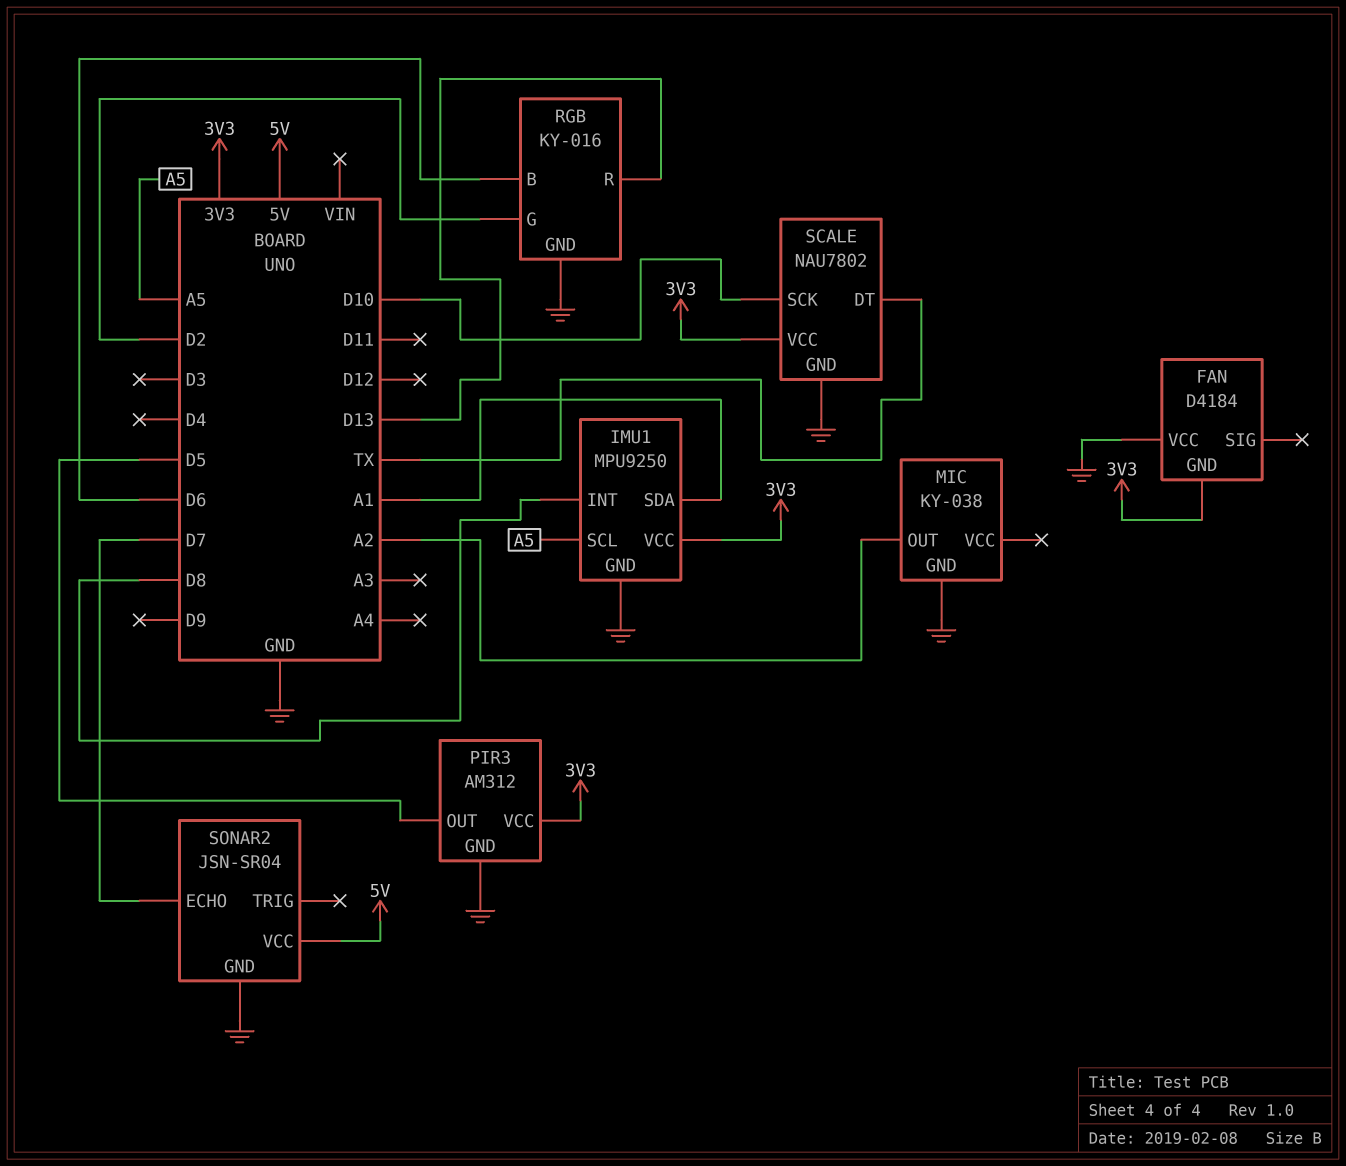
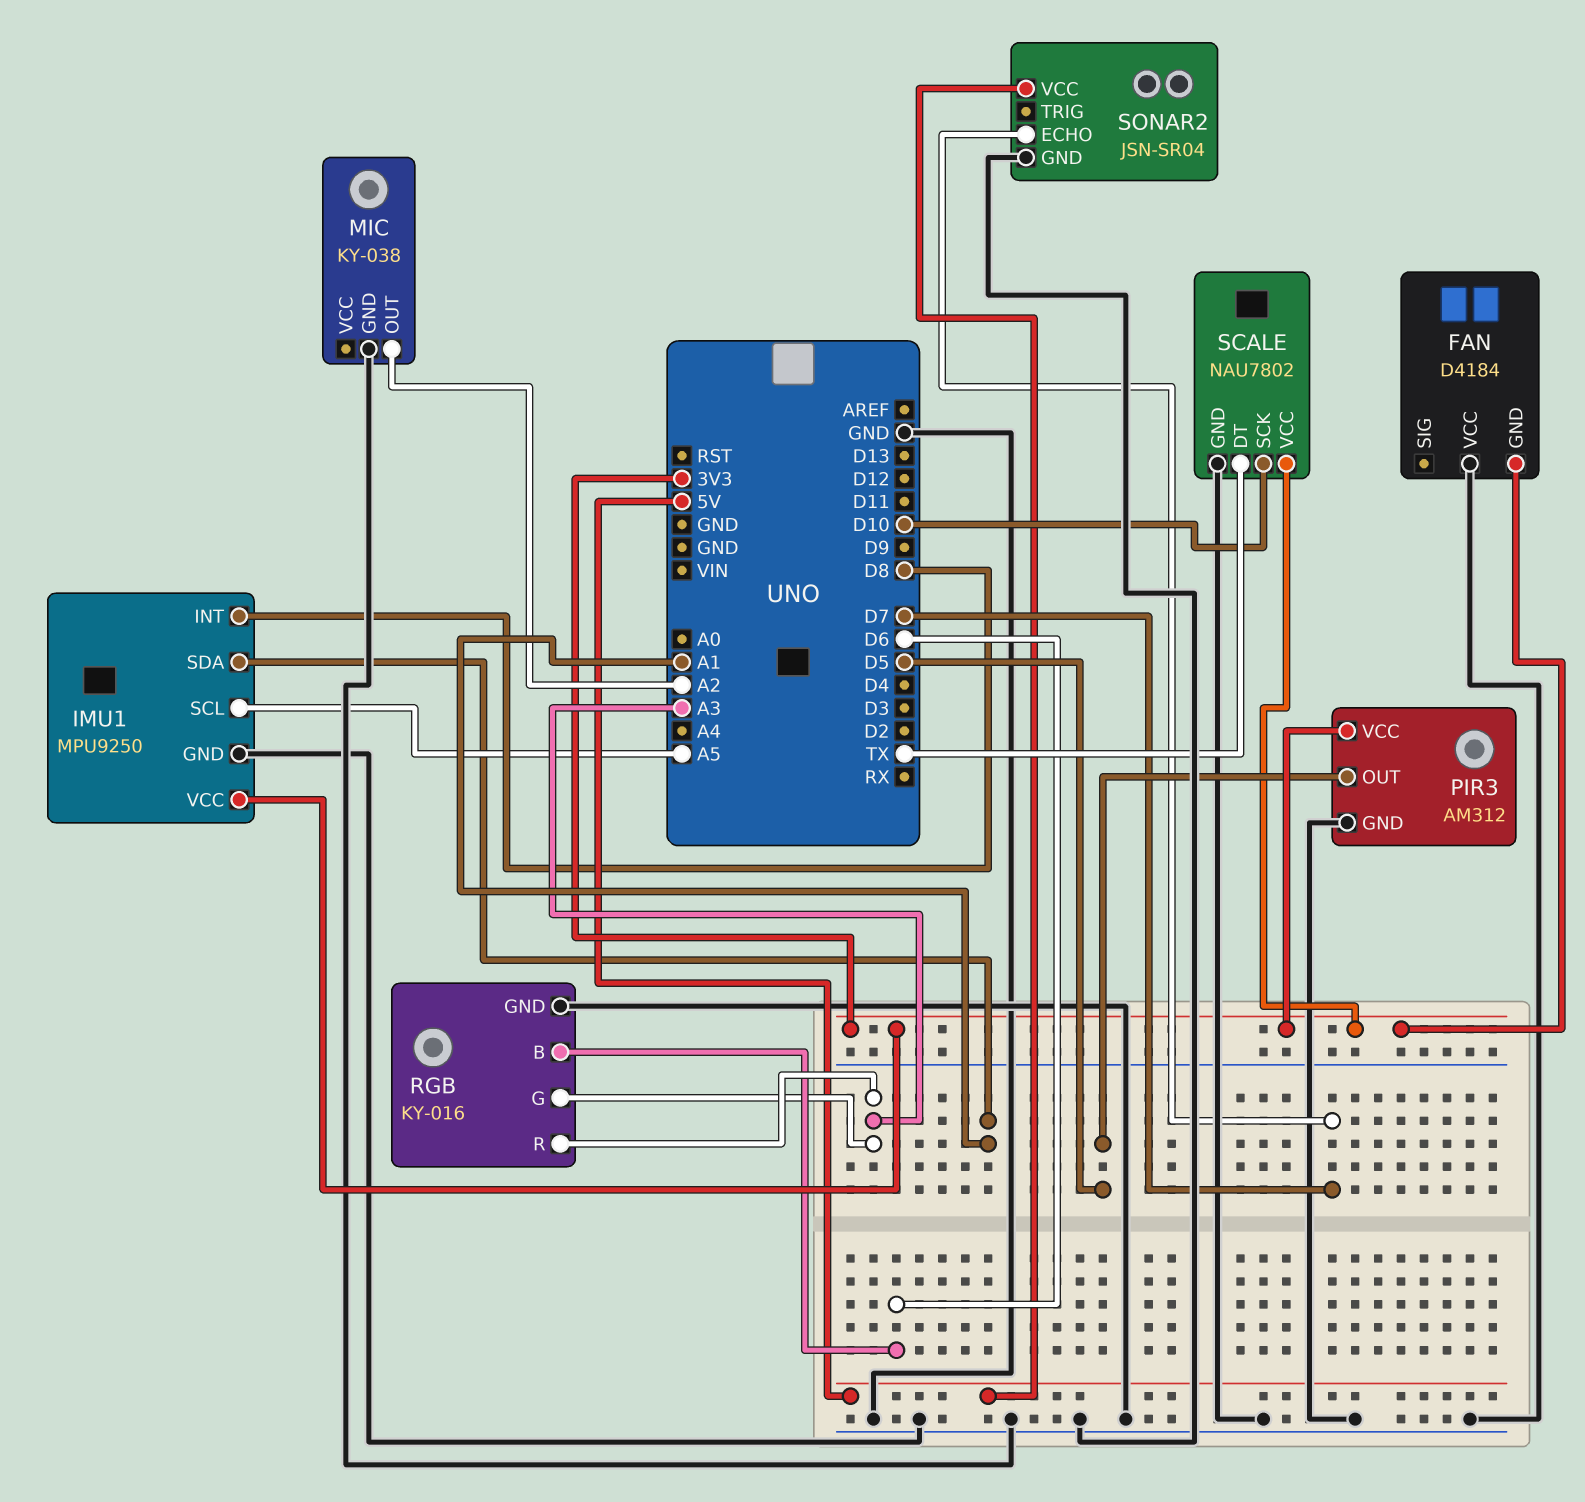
RGB pin G: D2 -> A3
RGB pin R: D13 -> A3

